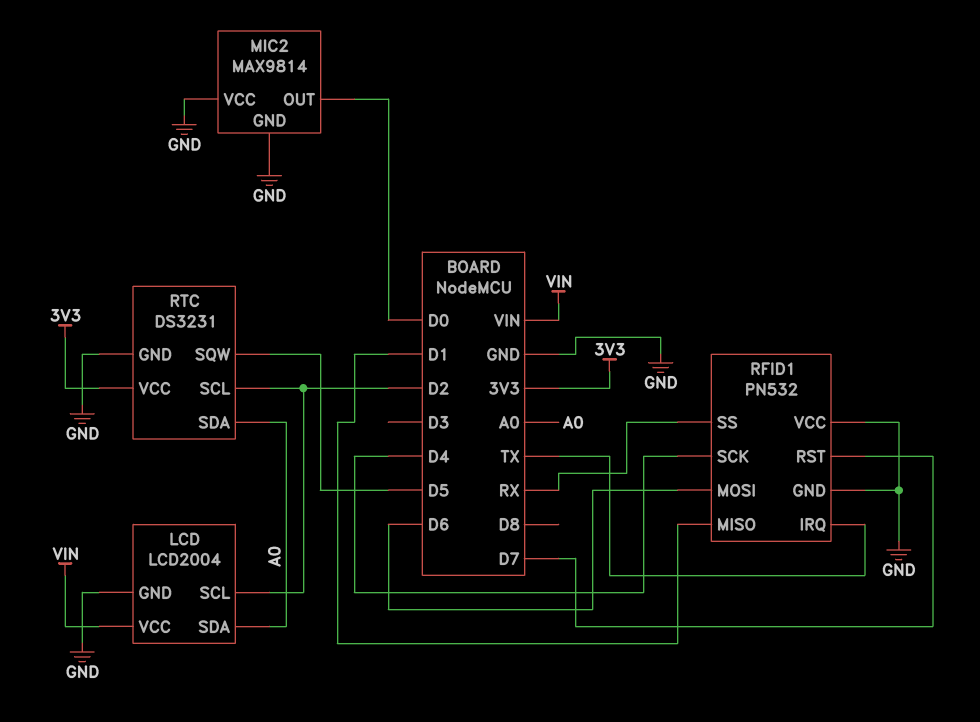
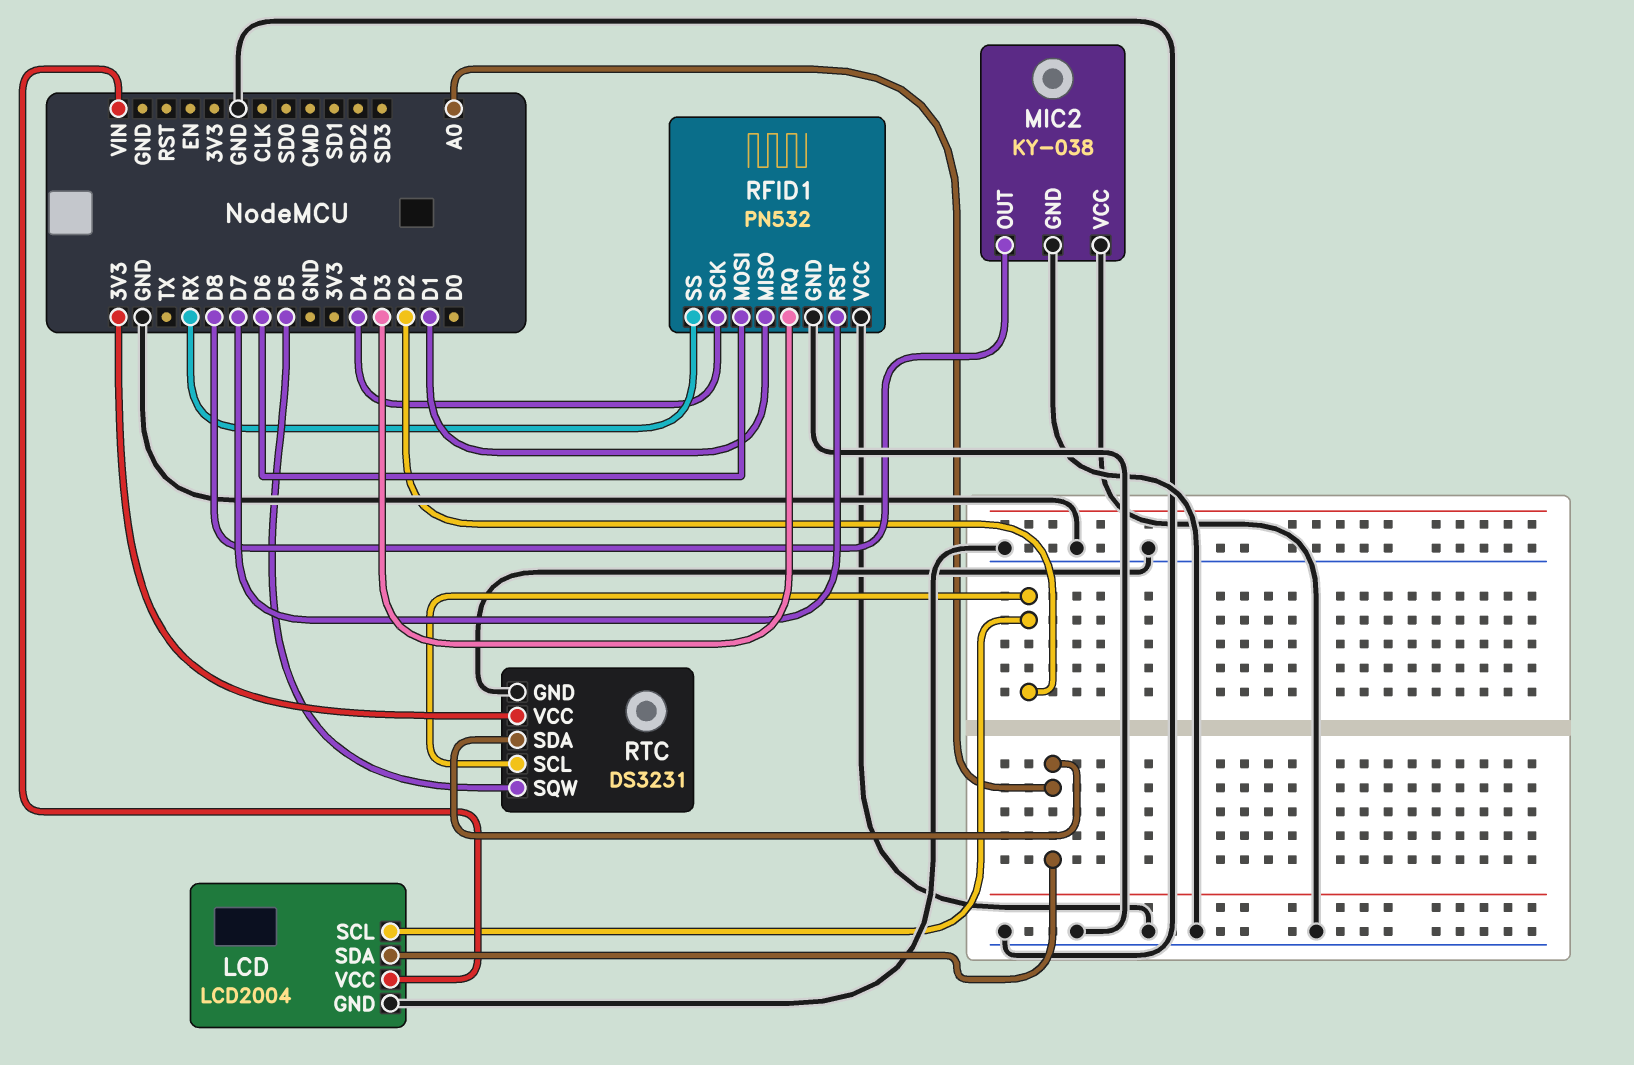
MIC2: MAX9814 -> KY-038
MIC2 pin OUT: D0 -> D8
RFID1 pin IRQ: TX -> D3

